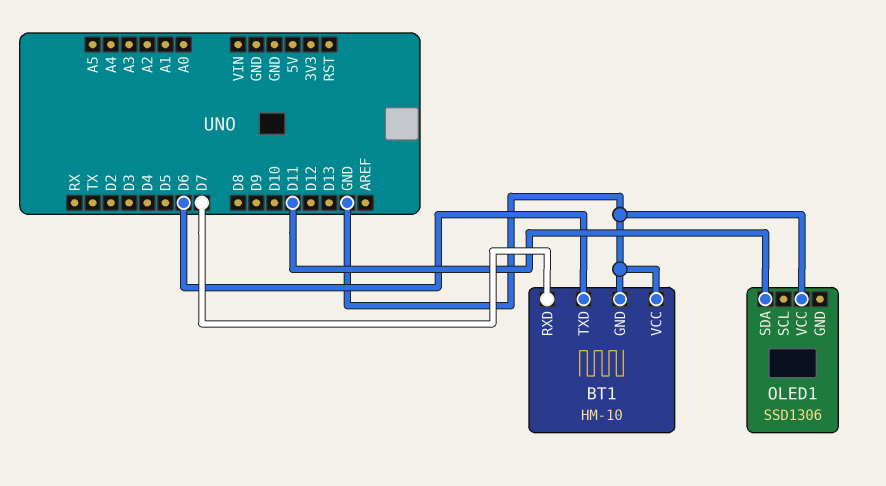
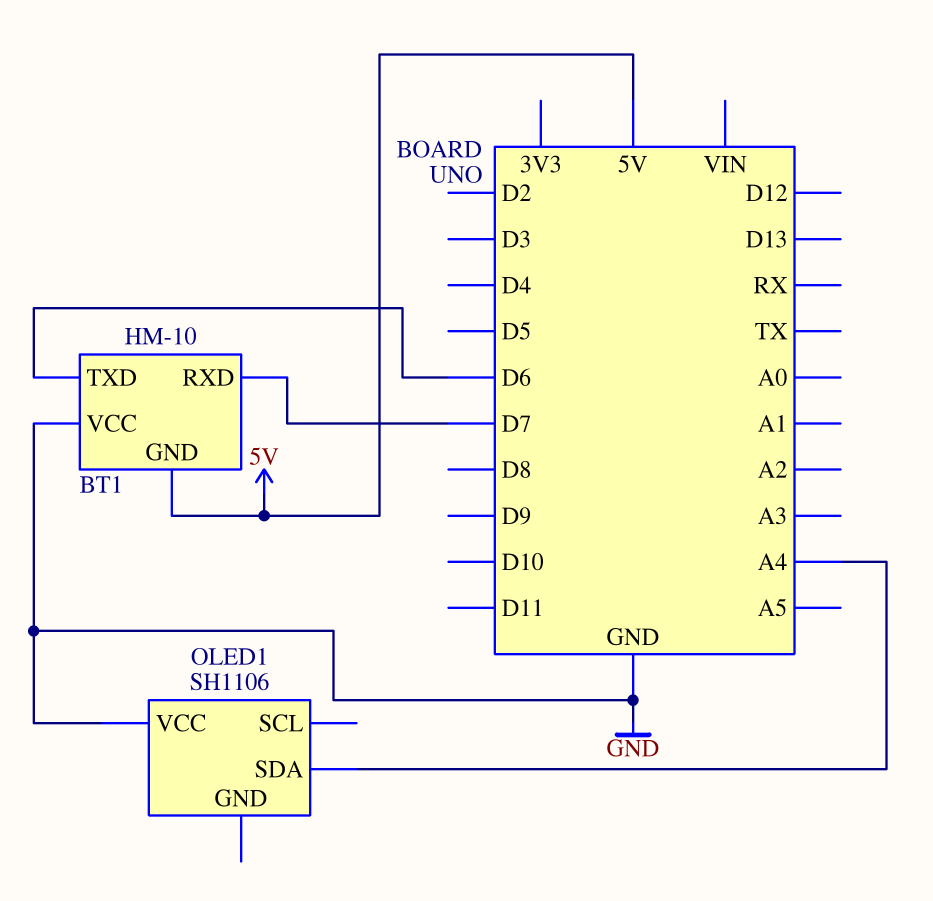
BT1 pin GND: GND -> 5V
OLED1: SSD1306 -> SH1106
OLED1 pin SDA: D11 -> A4

